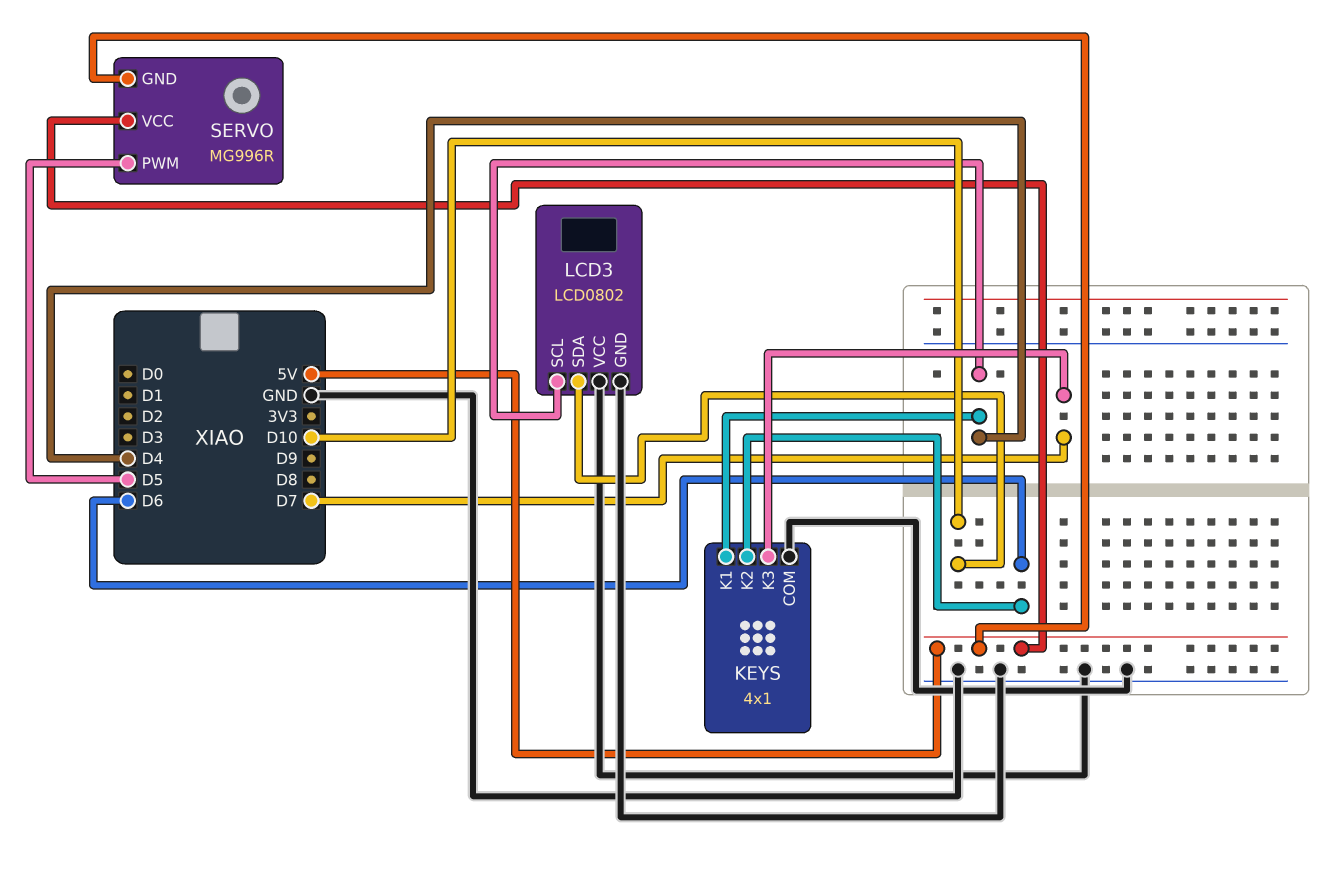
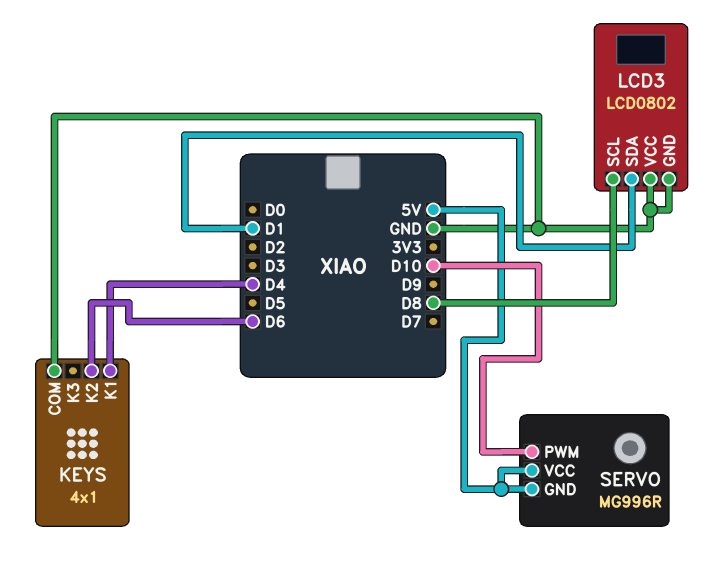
KEYS pin K3: D7 -> none
LCD3 pin SCL: D4 -> D8
LCD3 pin SDA: D10 -> D1
SERVO pin PWM: D5 -> D10

